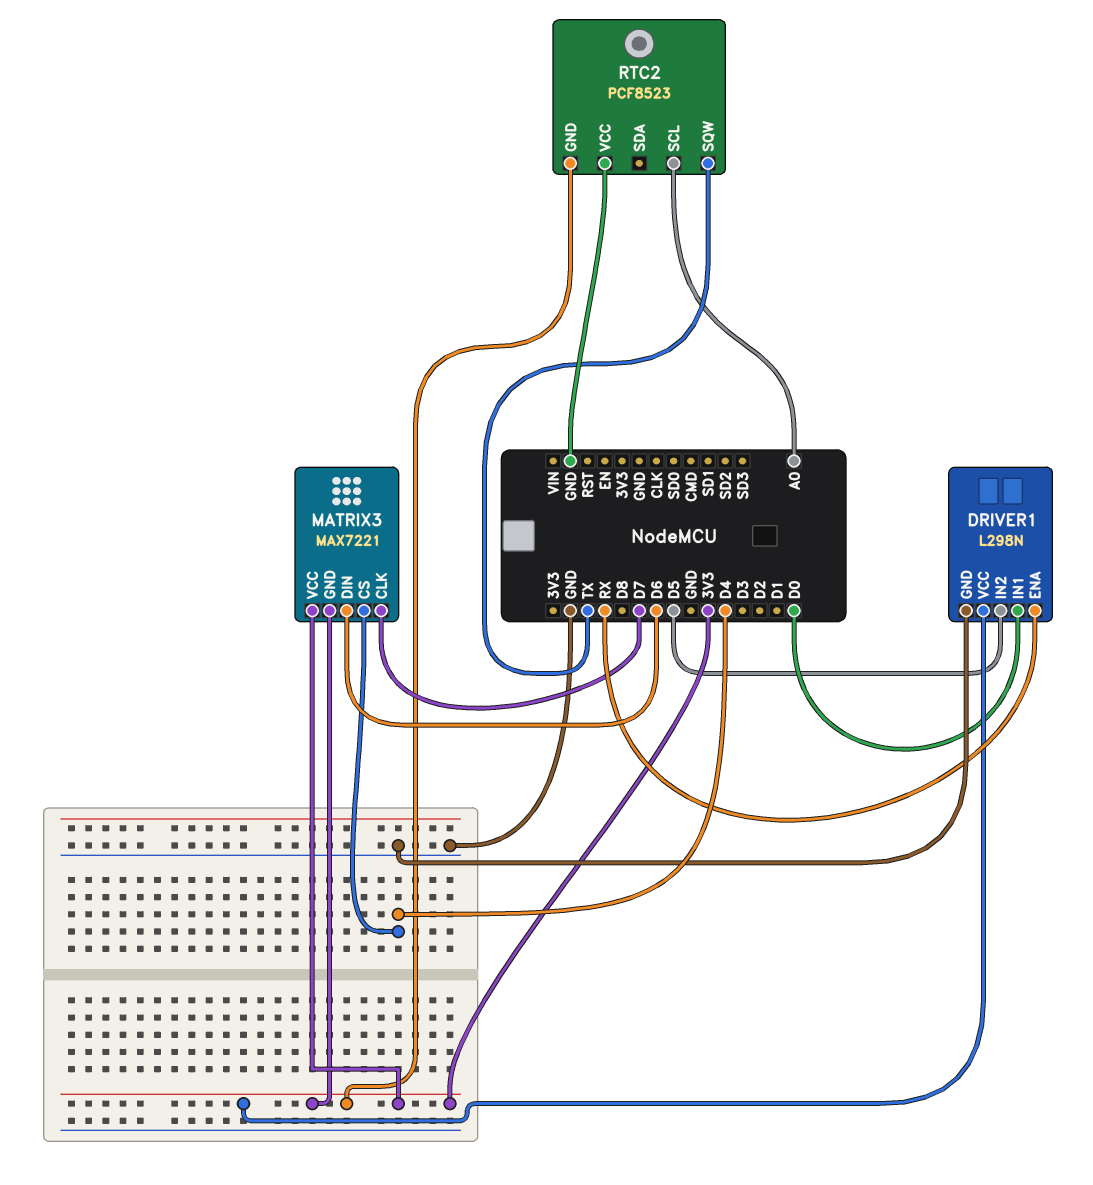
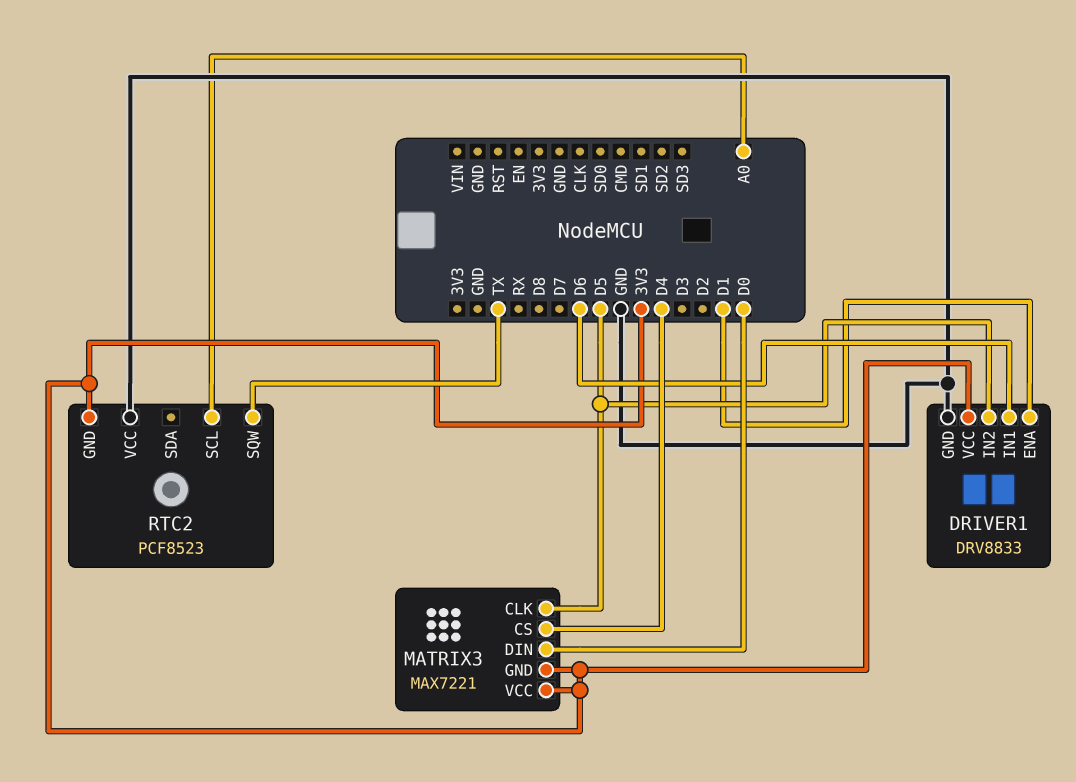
DRIVER1: L298N -> DRV8833
DRIVER1 pin ENA: RX -> D1
DRIVER1 pin IN1: D0 -> D6
MATRIX3 pin CLK: D7 -> D5
MATRIX3 pin DIN: D6 -> D0

